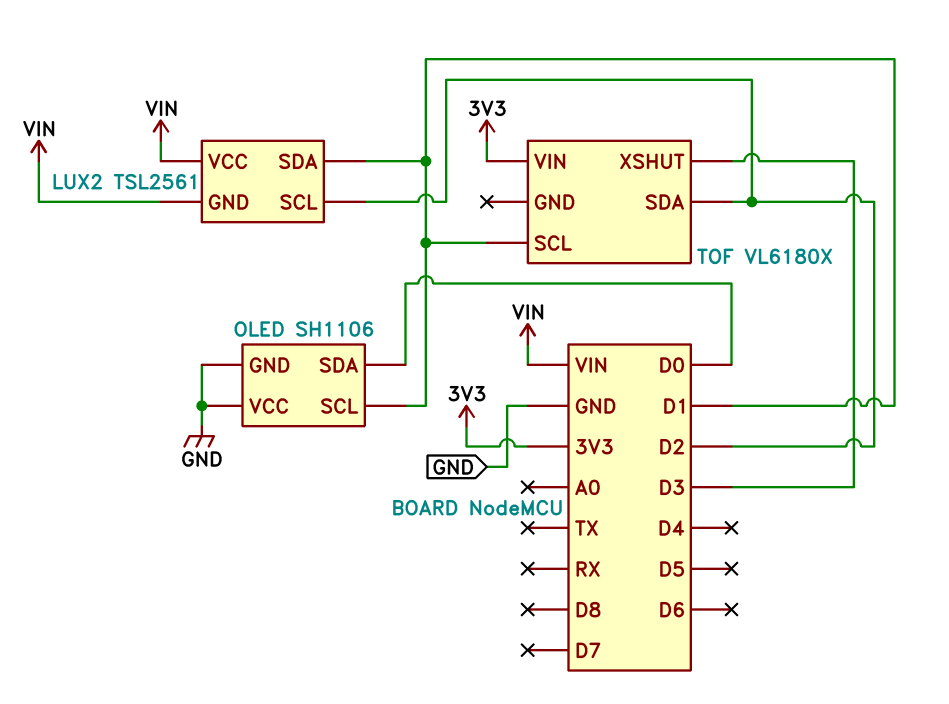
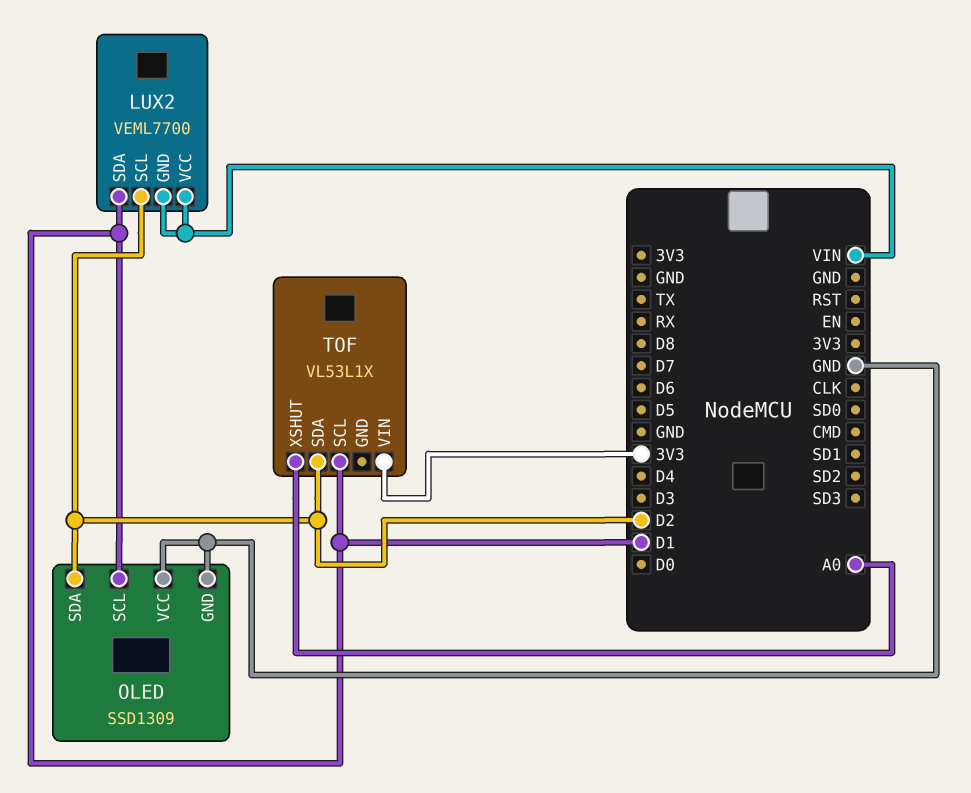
LUX2: TSL2561 -> VEML7700
OLED: SH1106 -> SSD1309
OLED pin SDA: D0 -> D2
TOF: VL6180X -> VL53L1X
TOF pin XSHUT: D3 -> A0

